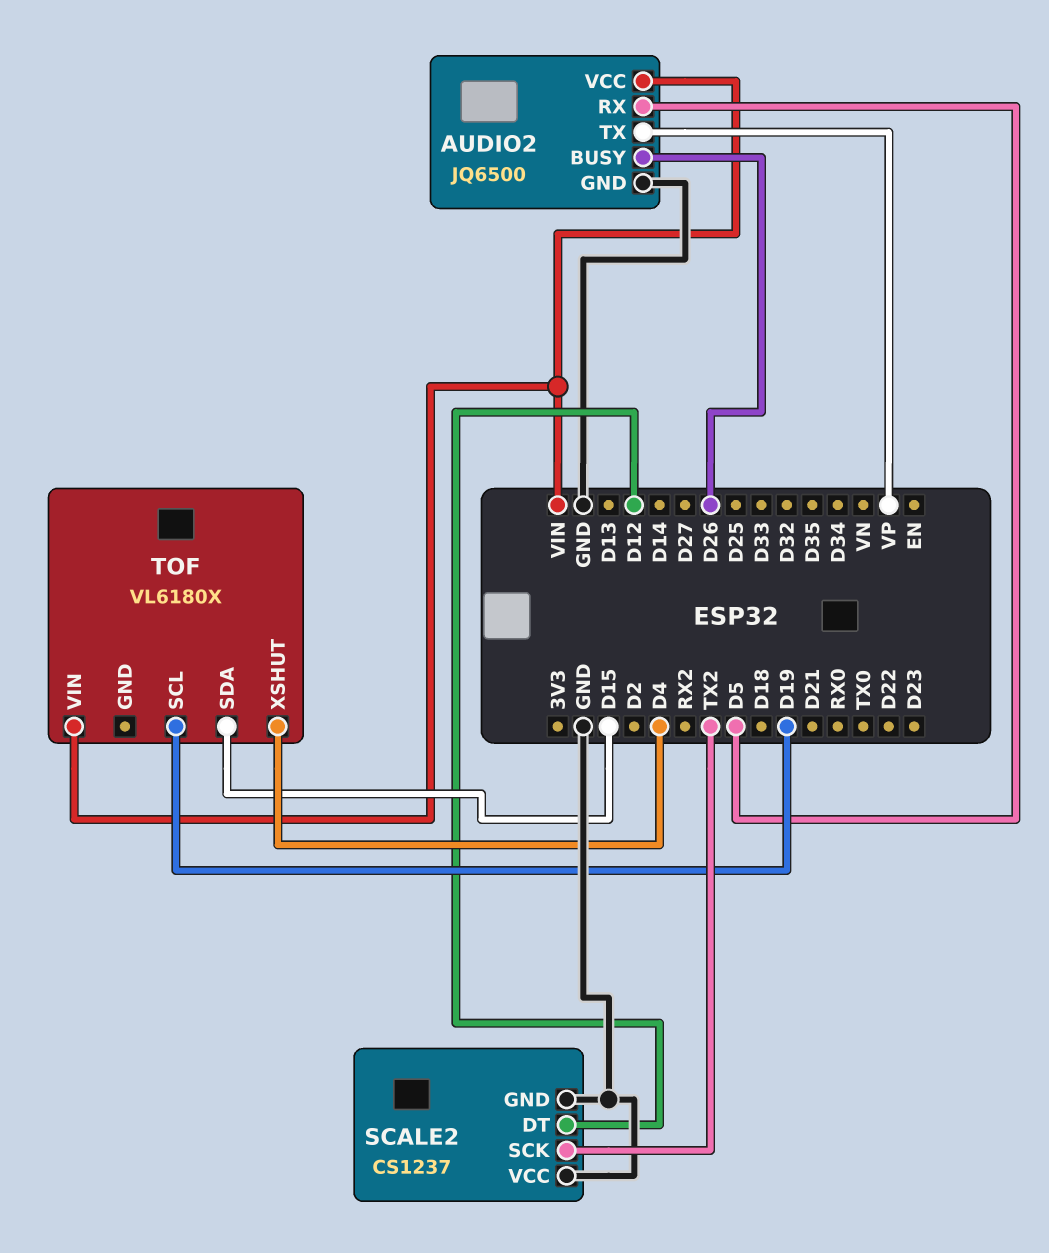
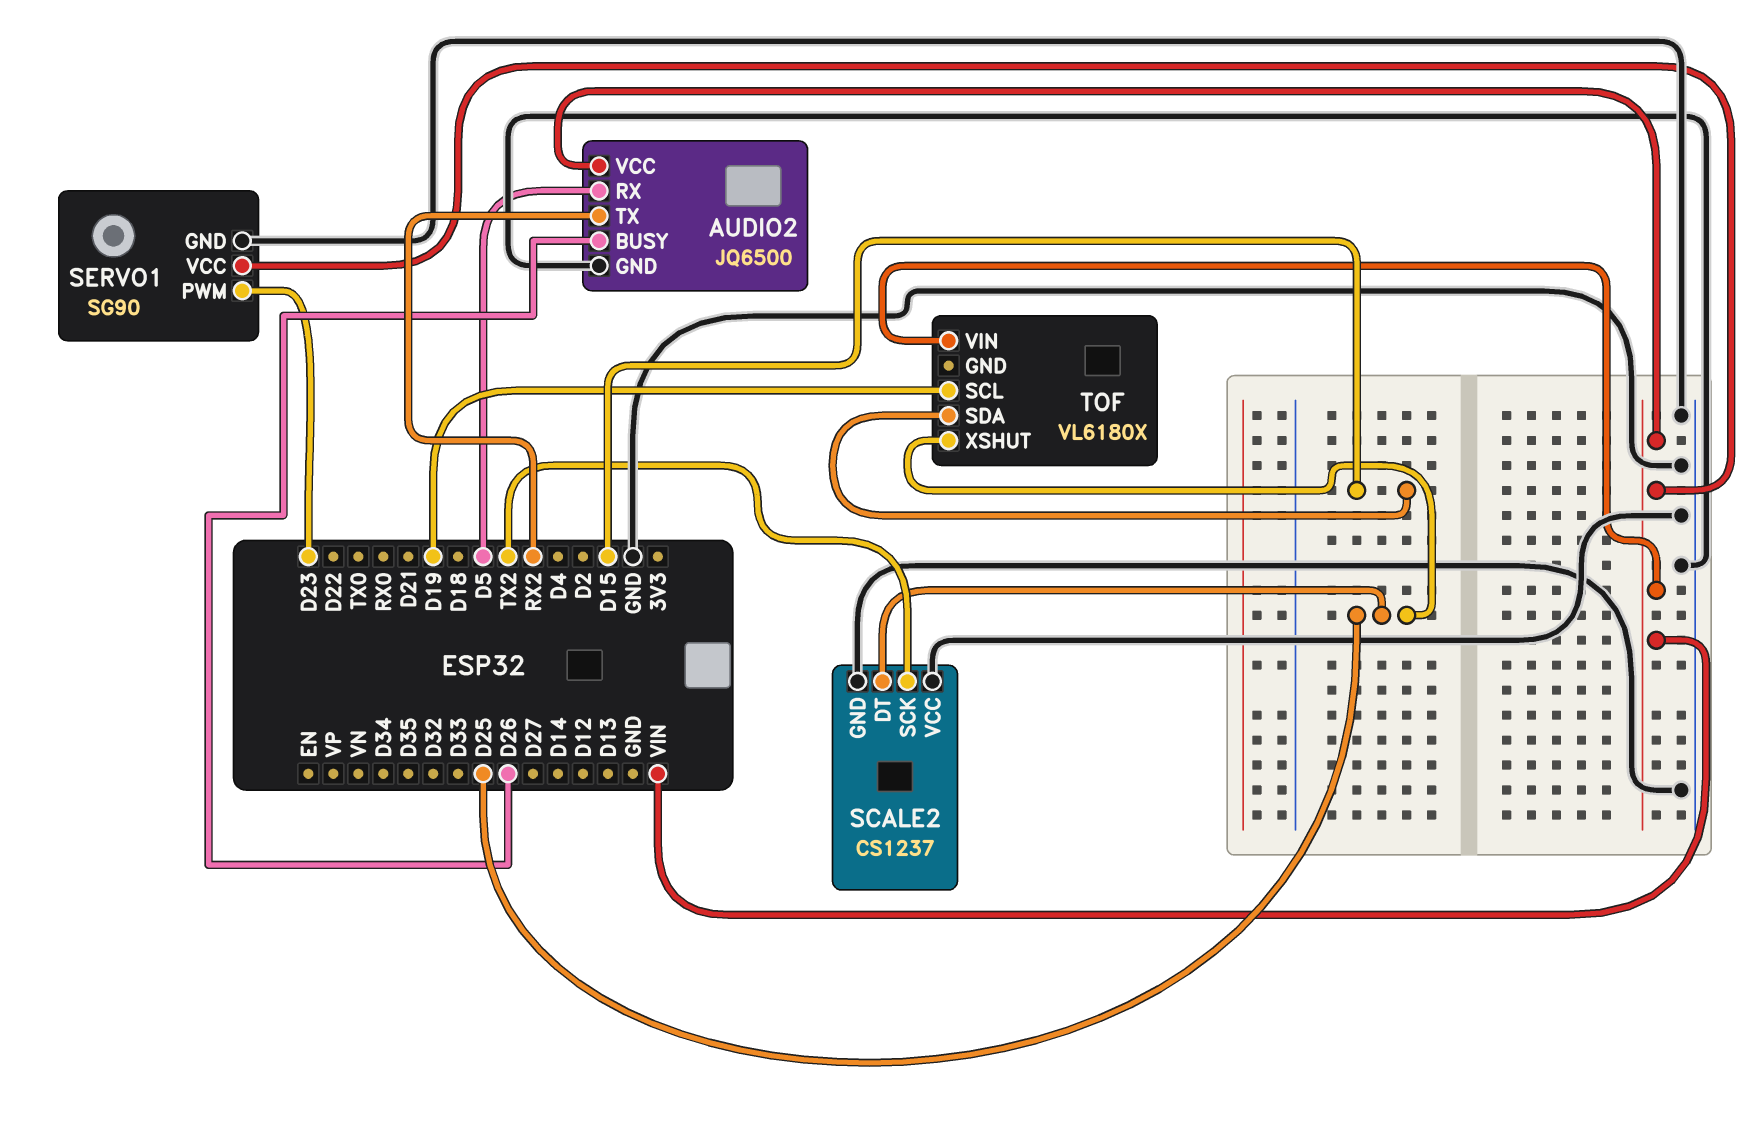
AUDIO2 pin TX: VP -> RX2
SCALE2 pin DT: D12 -> D25
SERVO1: none -> SG90
SERVO1 pin GND: none -> GND
SERVO1 pin PWM: none -> D23
SERVO1 pin VCC: none -> VIN
TOF pin XSHUT: D4 -> D25

